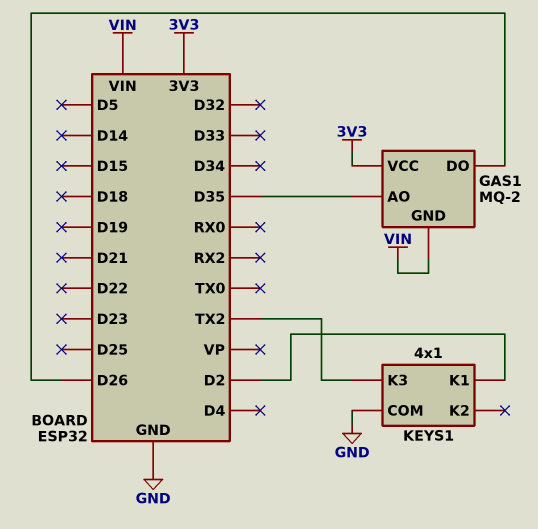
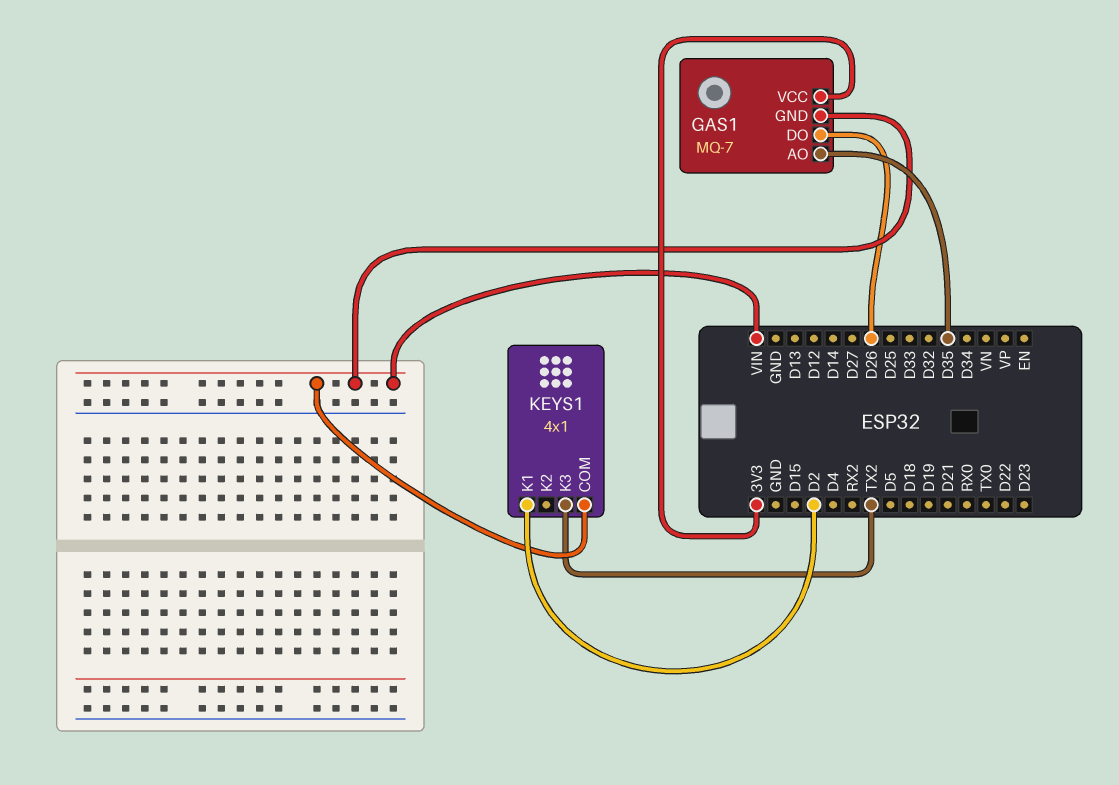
GAS1: MQ-2 -> MQ-7
KEYS1 pin COM: GND -> VIN

